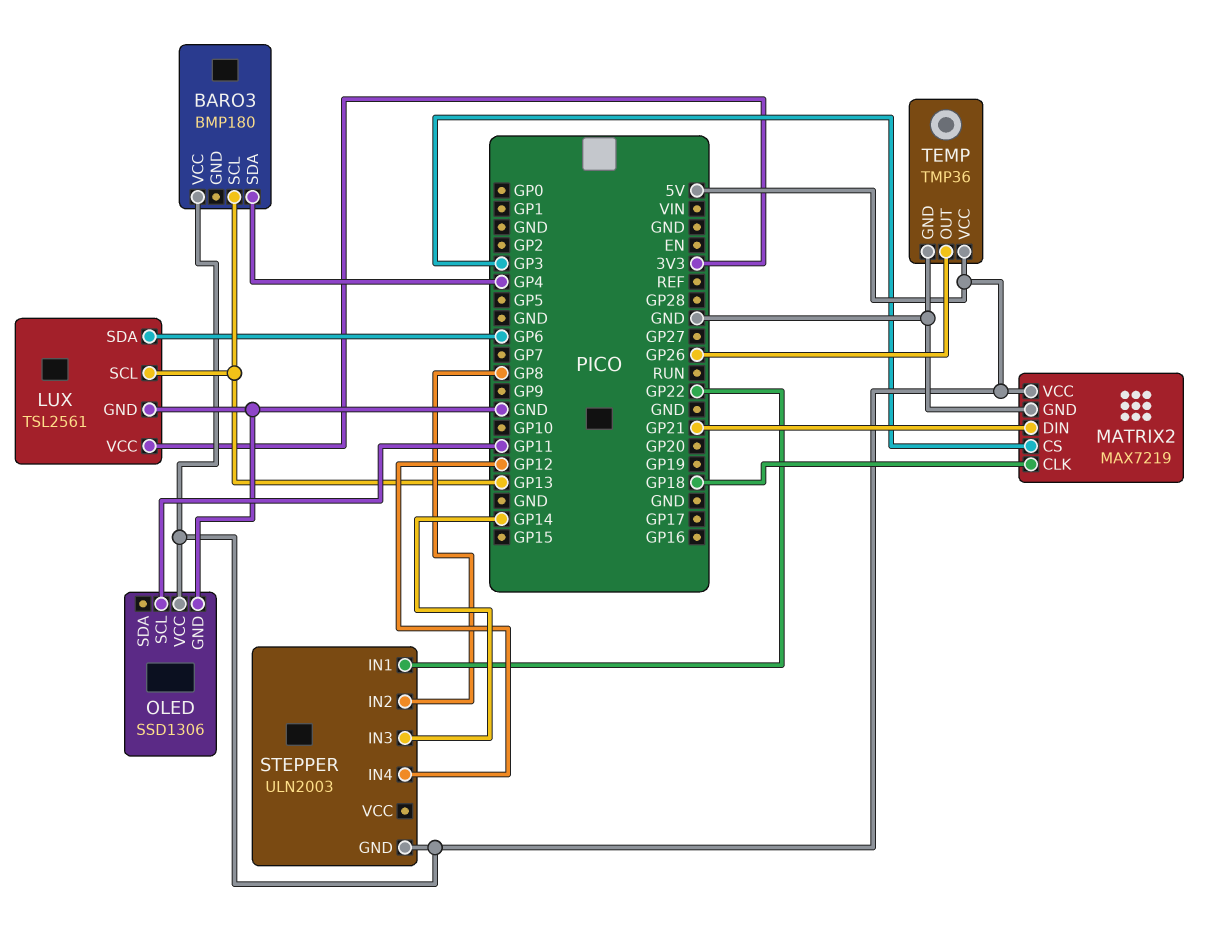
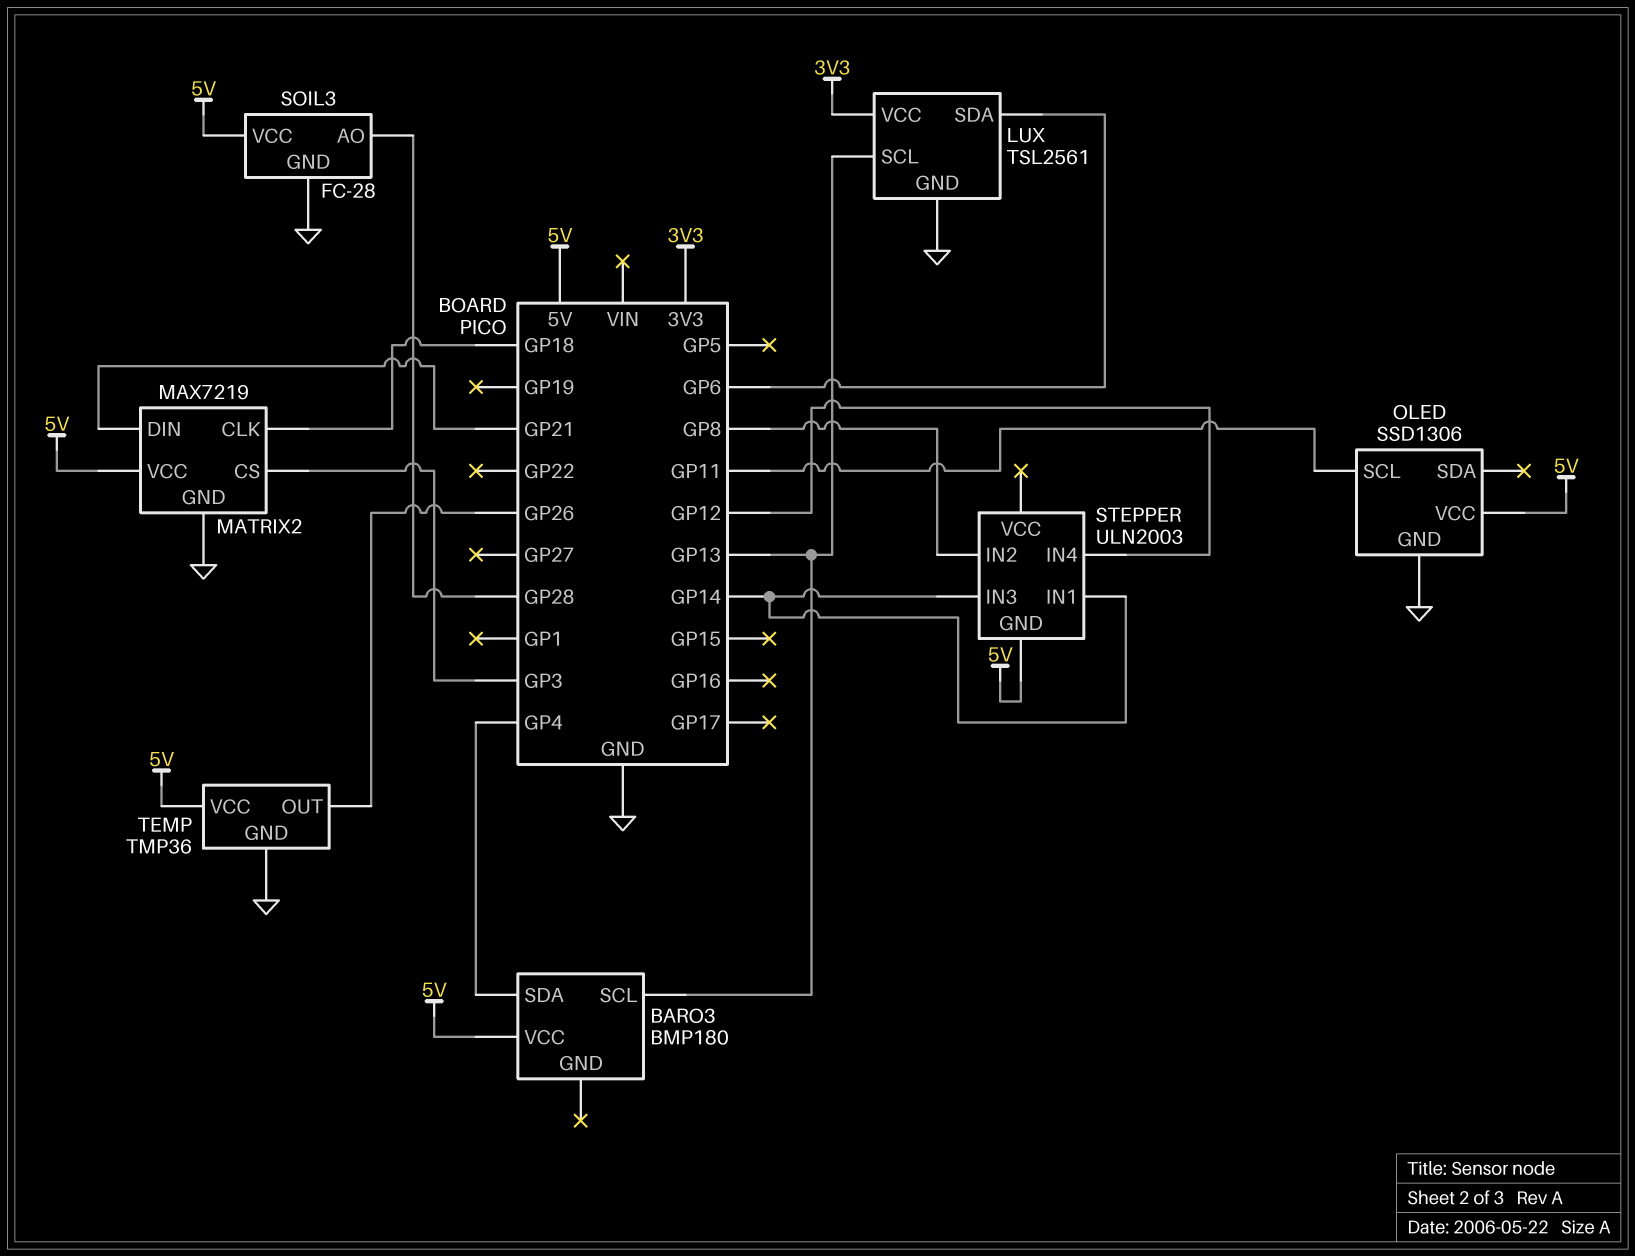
SOIL3: none -> FC-28
SOIL3 pin AO: none -> GP28
SOIL3 pin GND: none -> GND
SOIL3 pin VCC: none -> 5V
STEPPER pin IN1: GP22 -> GP14

